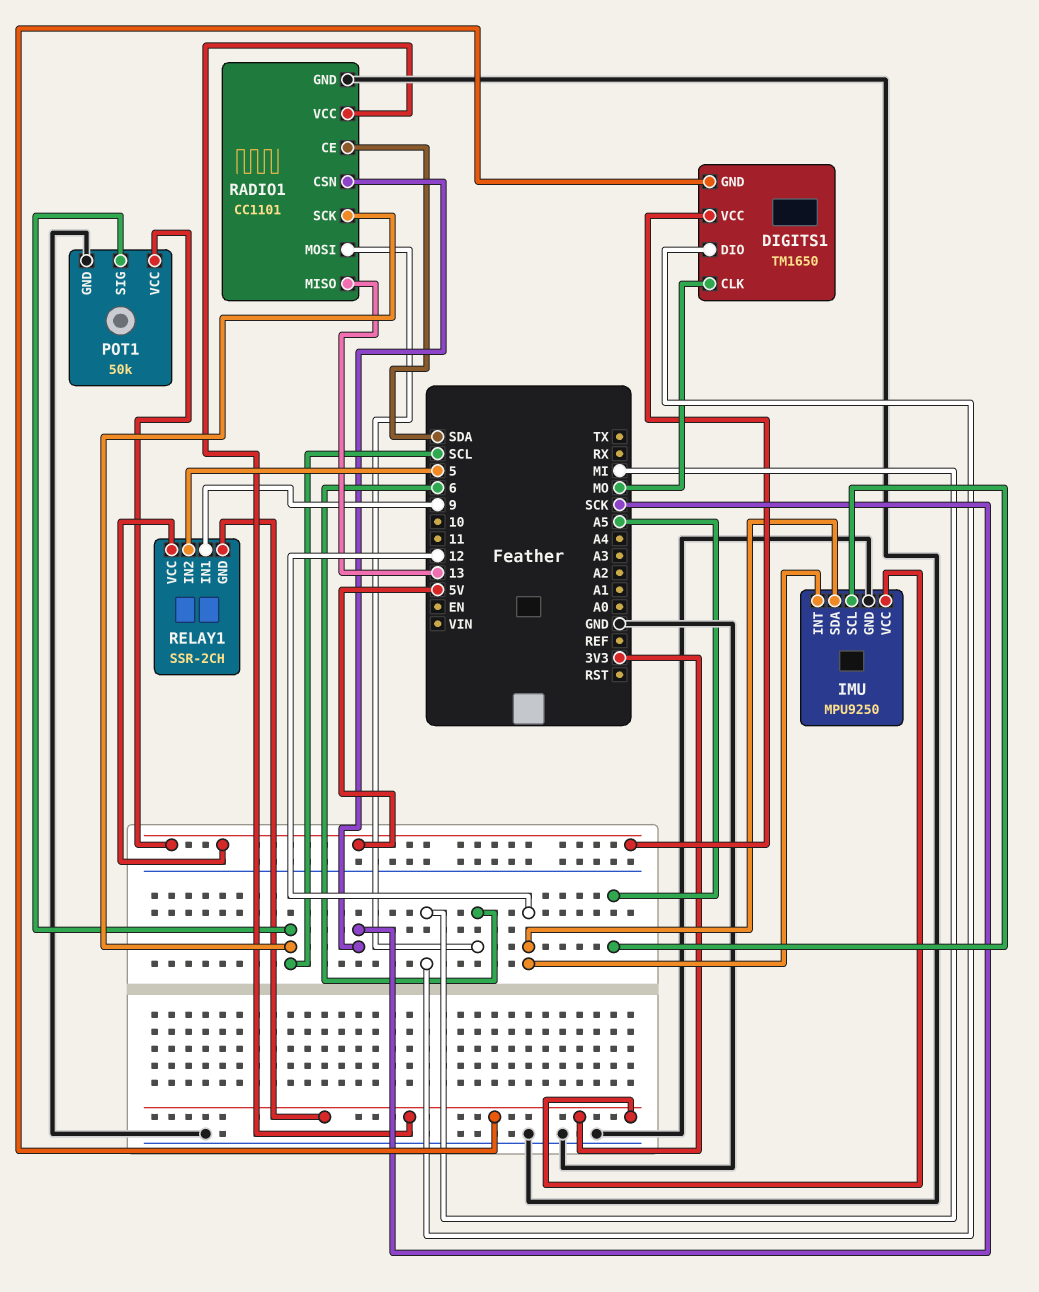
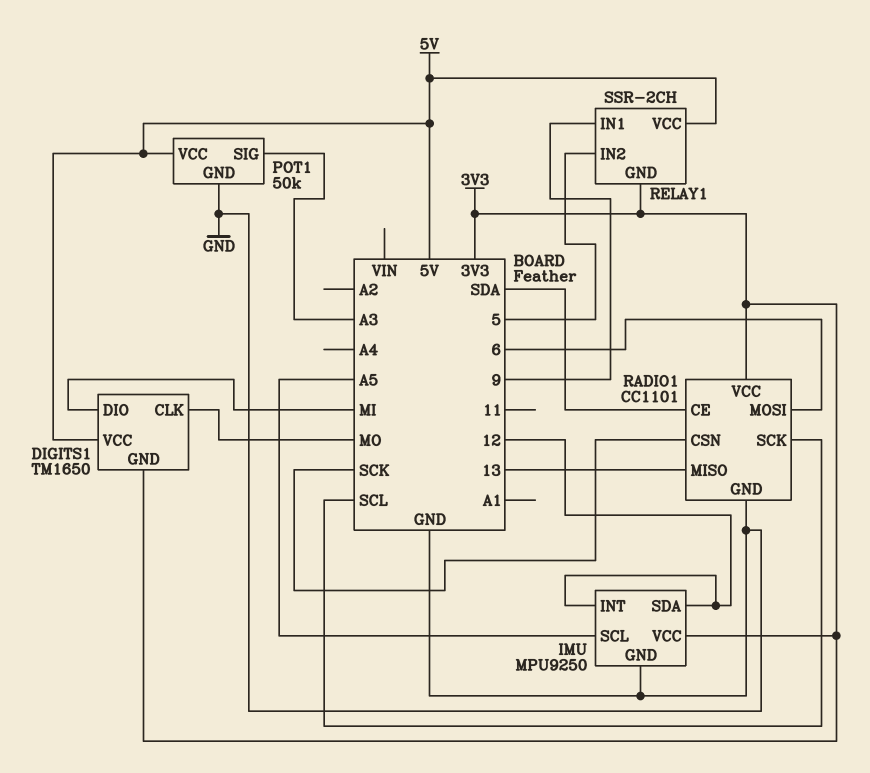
POT1 pin SIG: SCL -> A3

